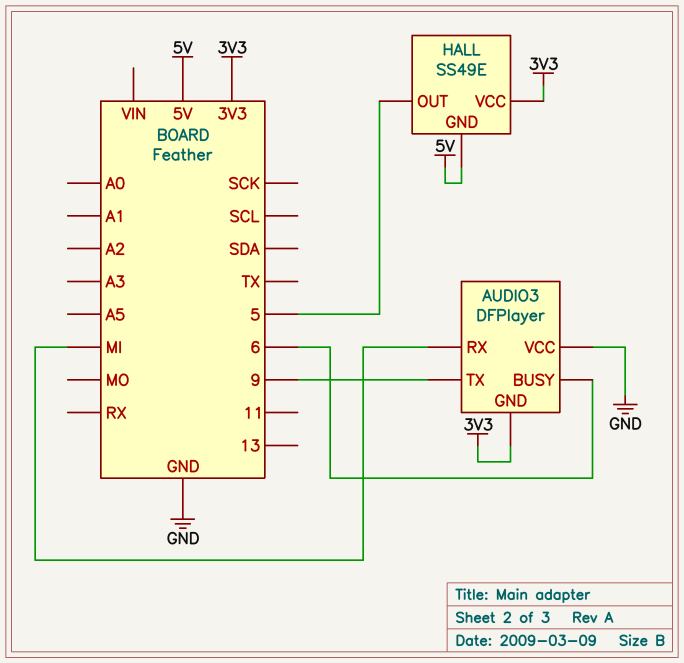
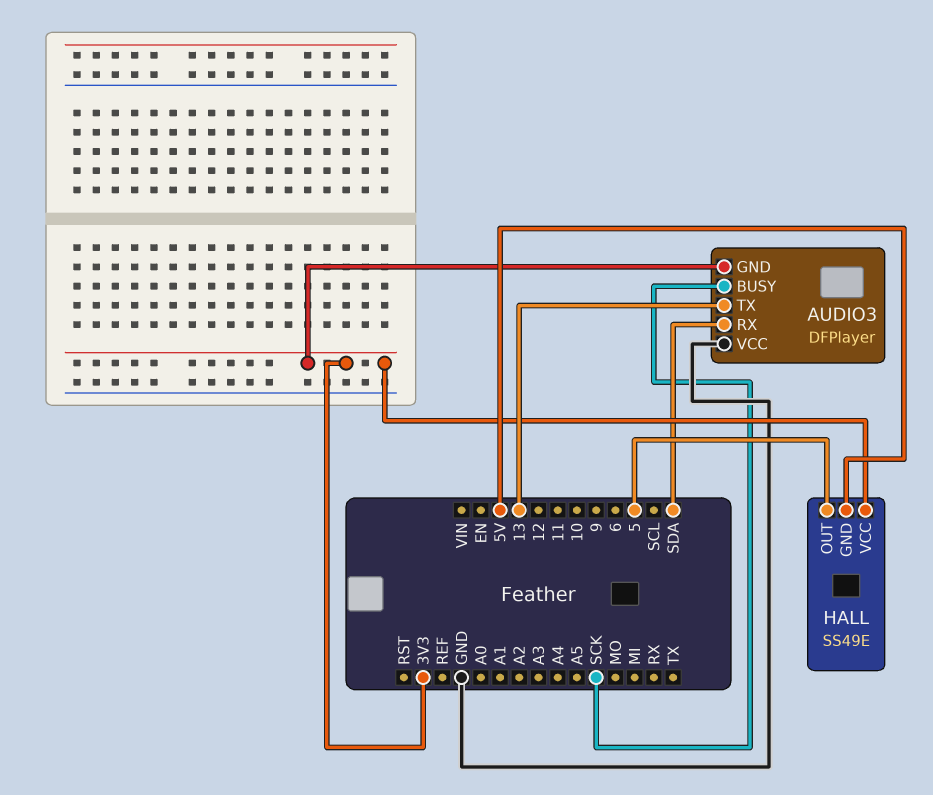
AUDIO3 pin BUSY: 6 -> SCK
AUDIO3 pin RX: MI -> SDA
AUDIO3 pin TX: 9 -> 13

